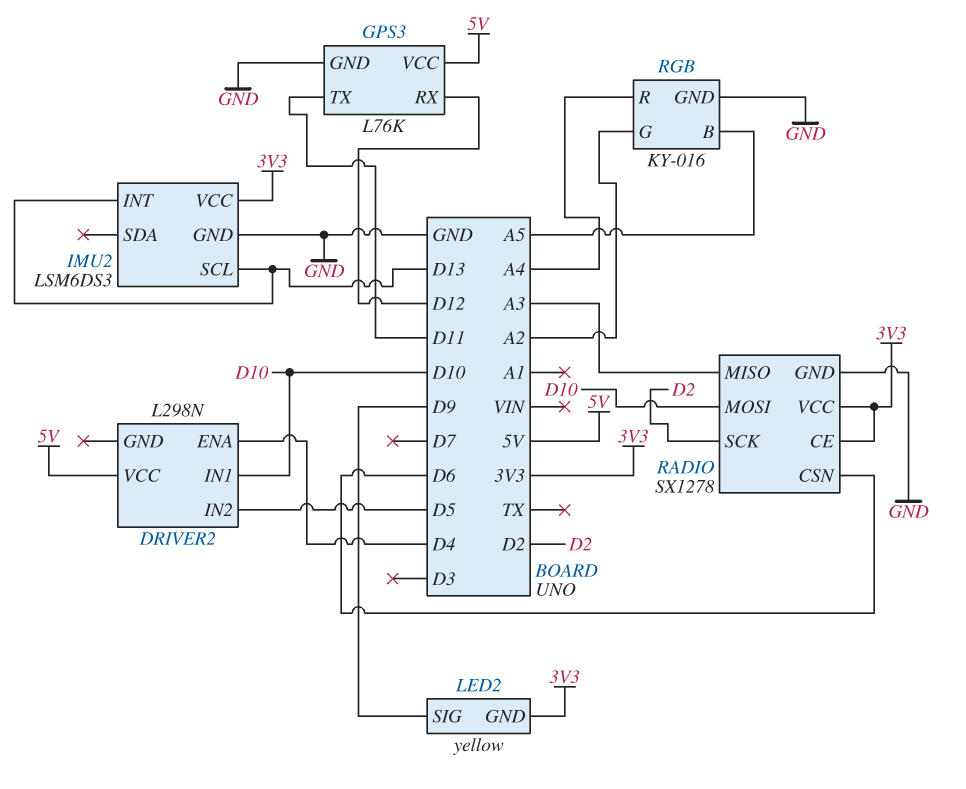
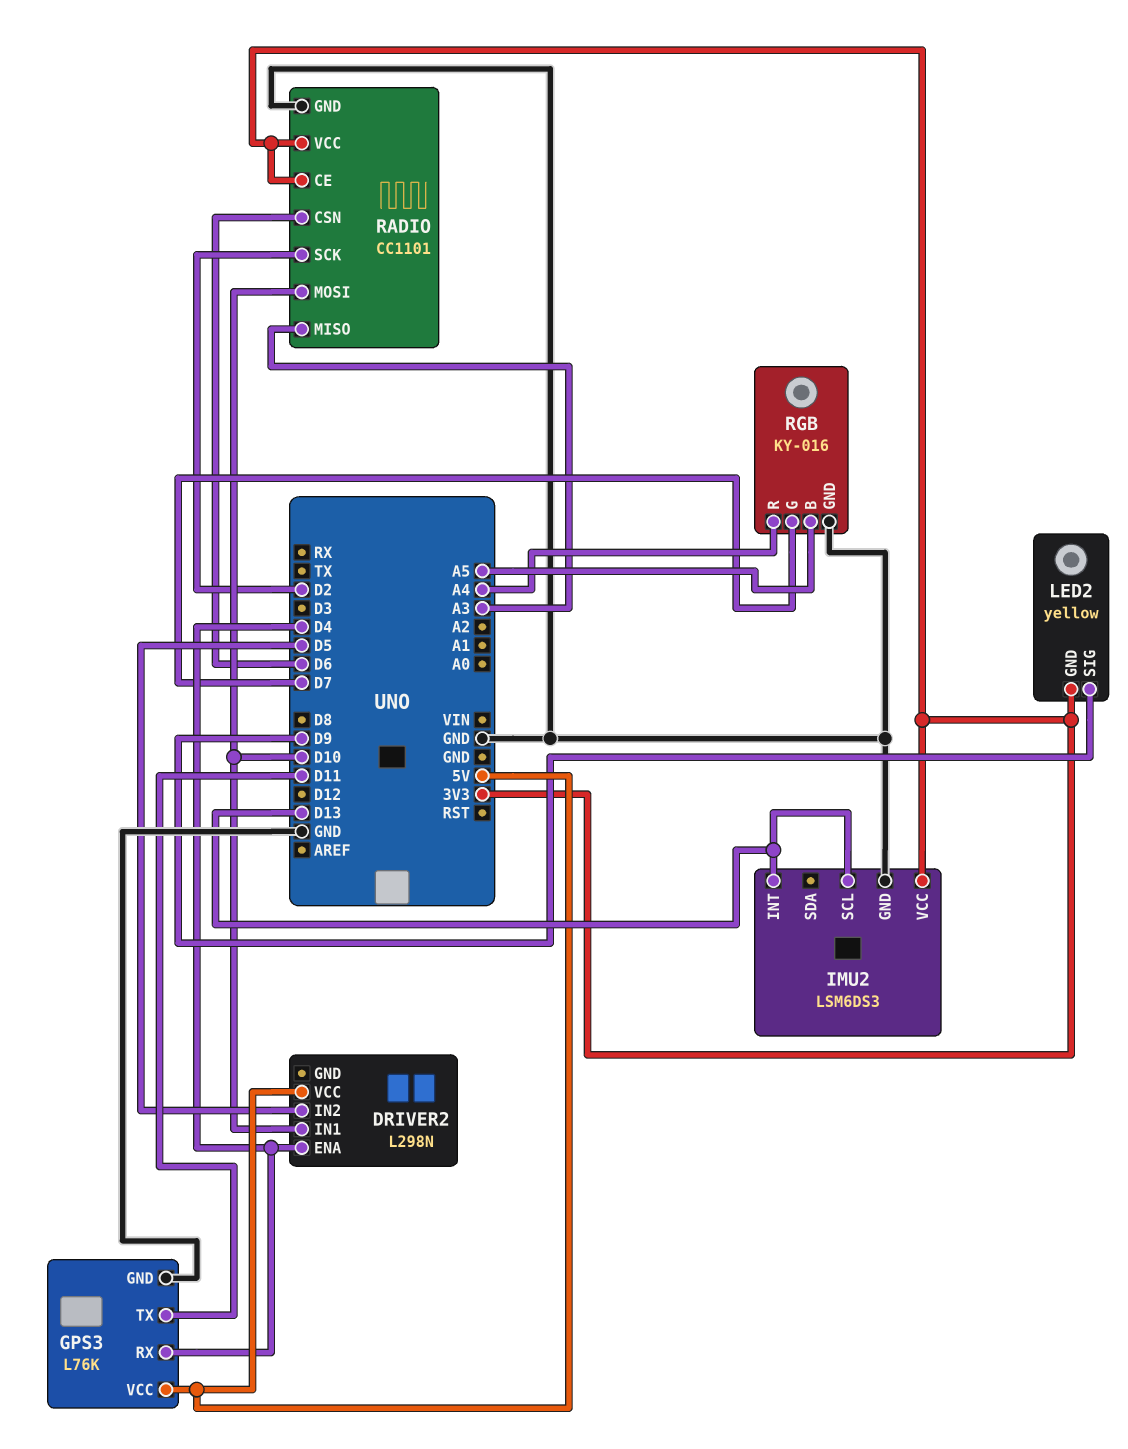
GPS3 pin RX: D12 -> D4
RADIO: SX1278 -> CC1101
RGB pin G: A2 -> D7

